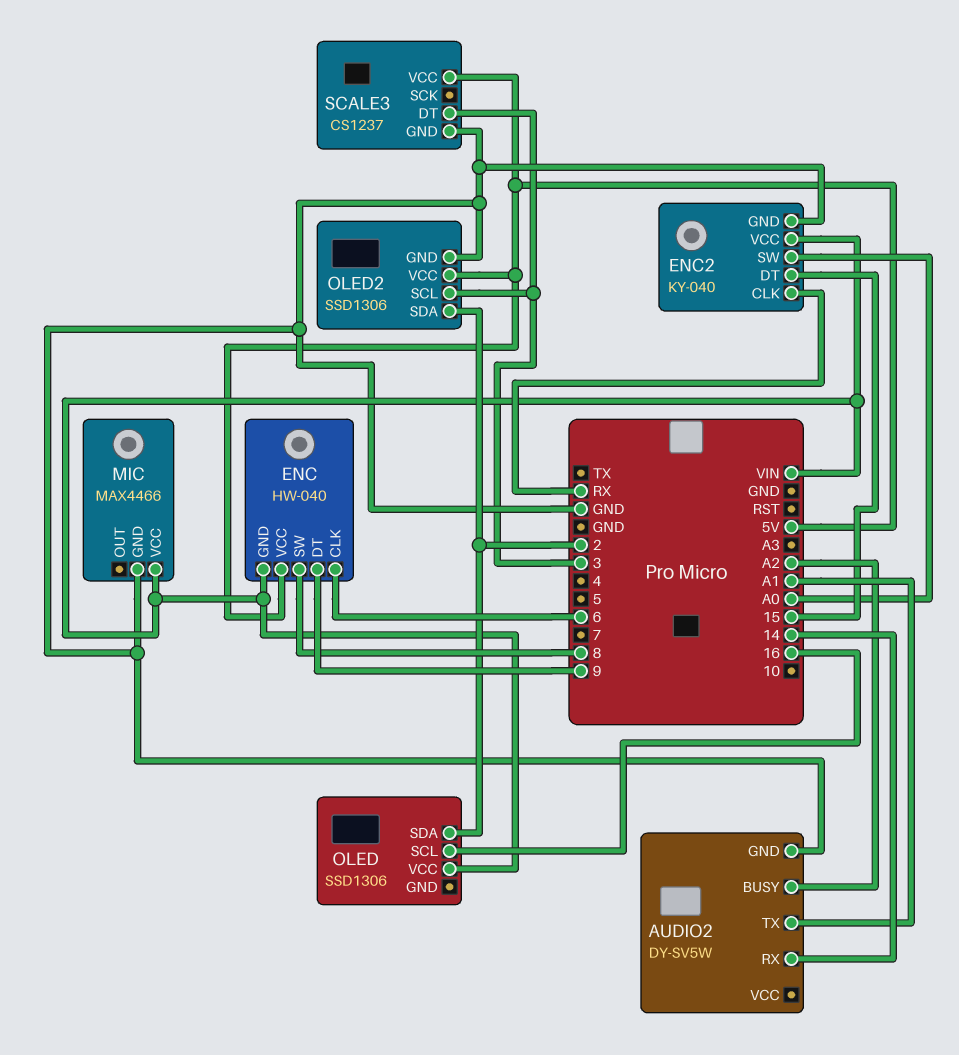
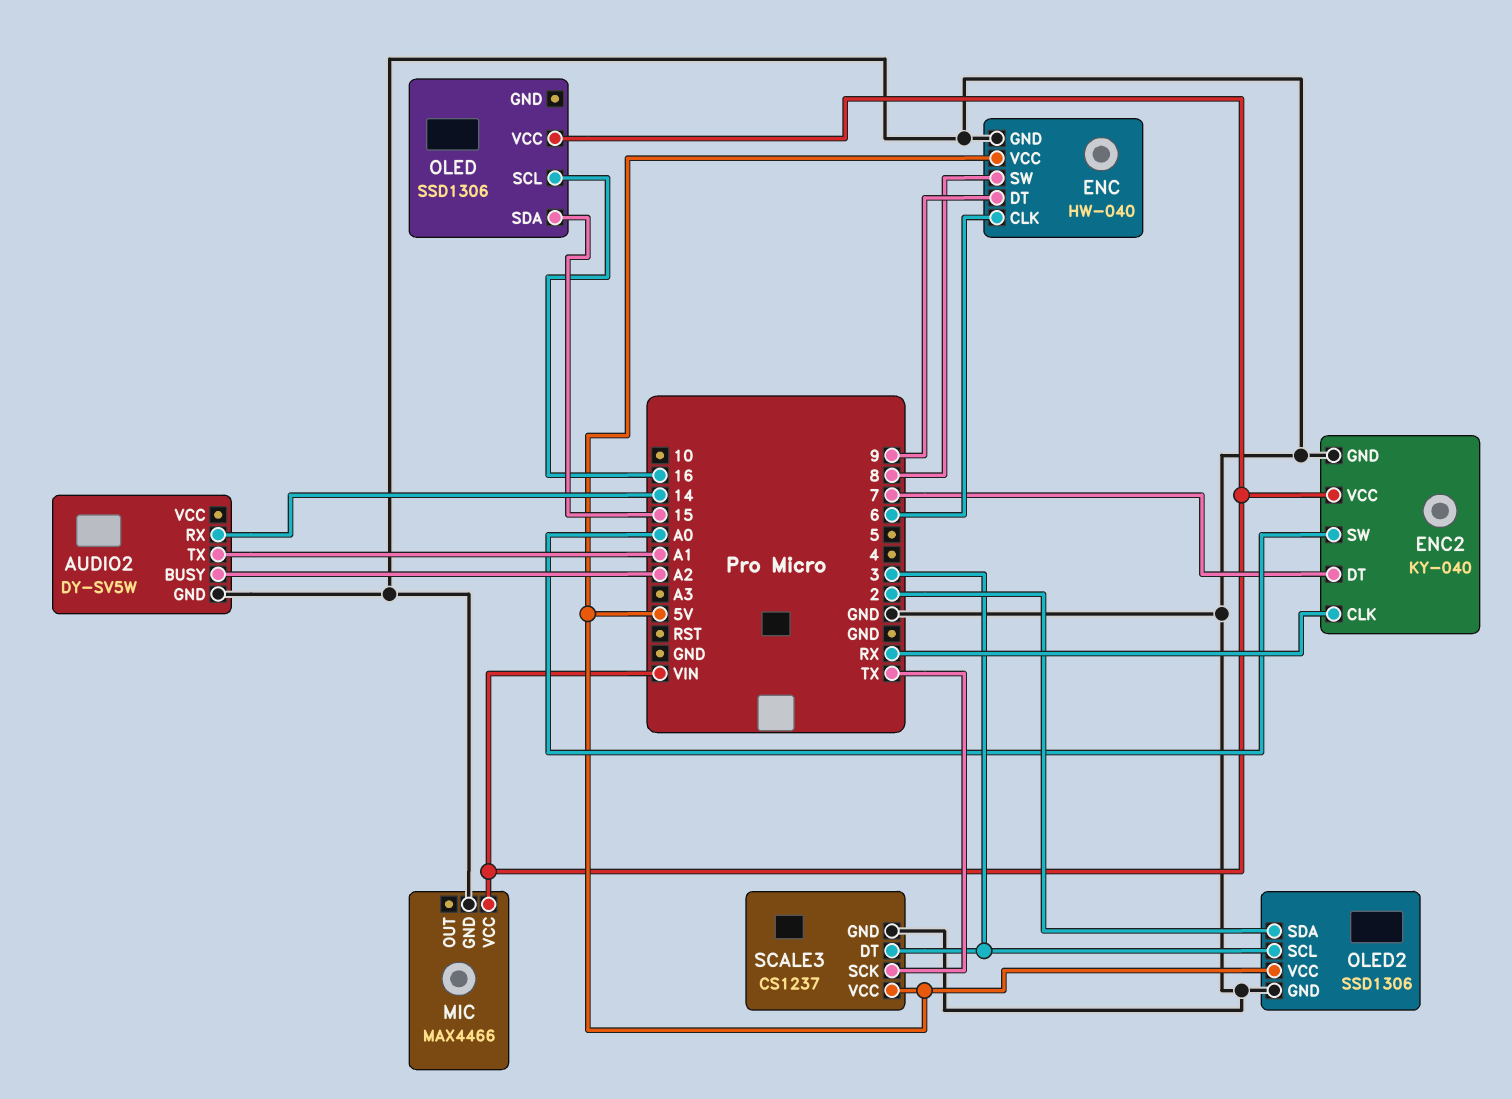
ENC pin GND: VIN -> GND
ENC2 pin DT: 15 -> 7
OLED pin SDA: 2 -> 15
SCALE3 pin SCK: none -> TX

